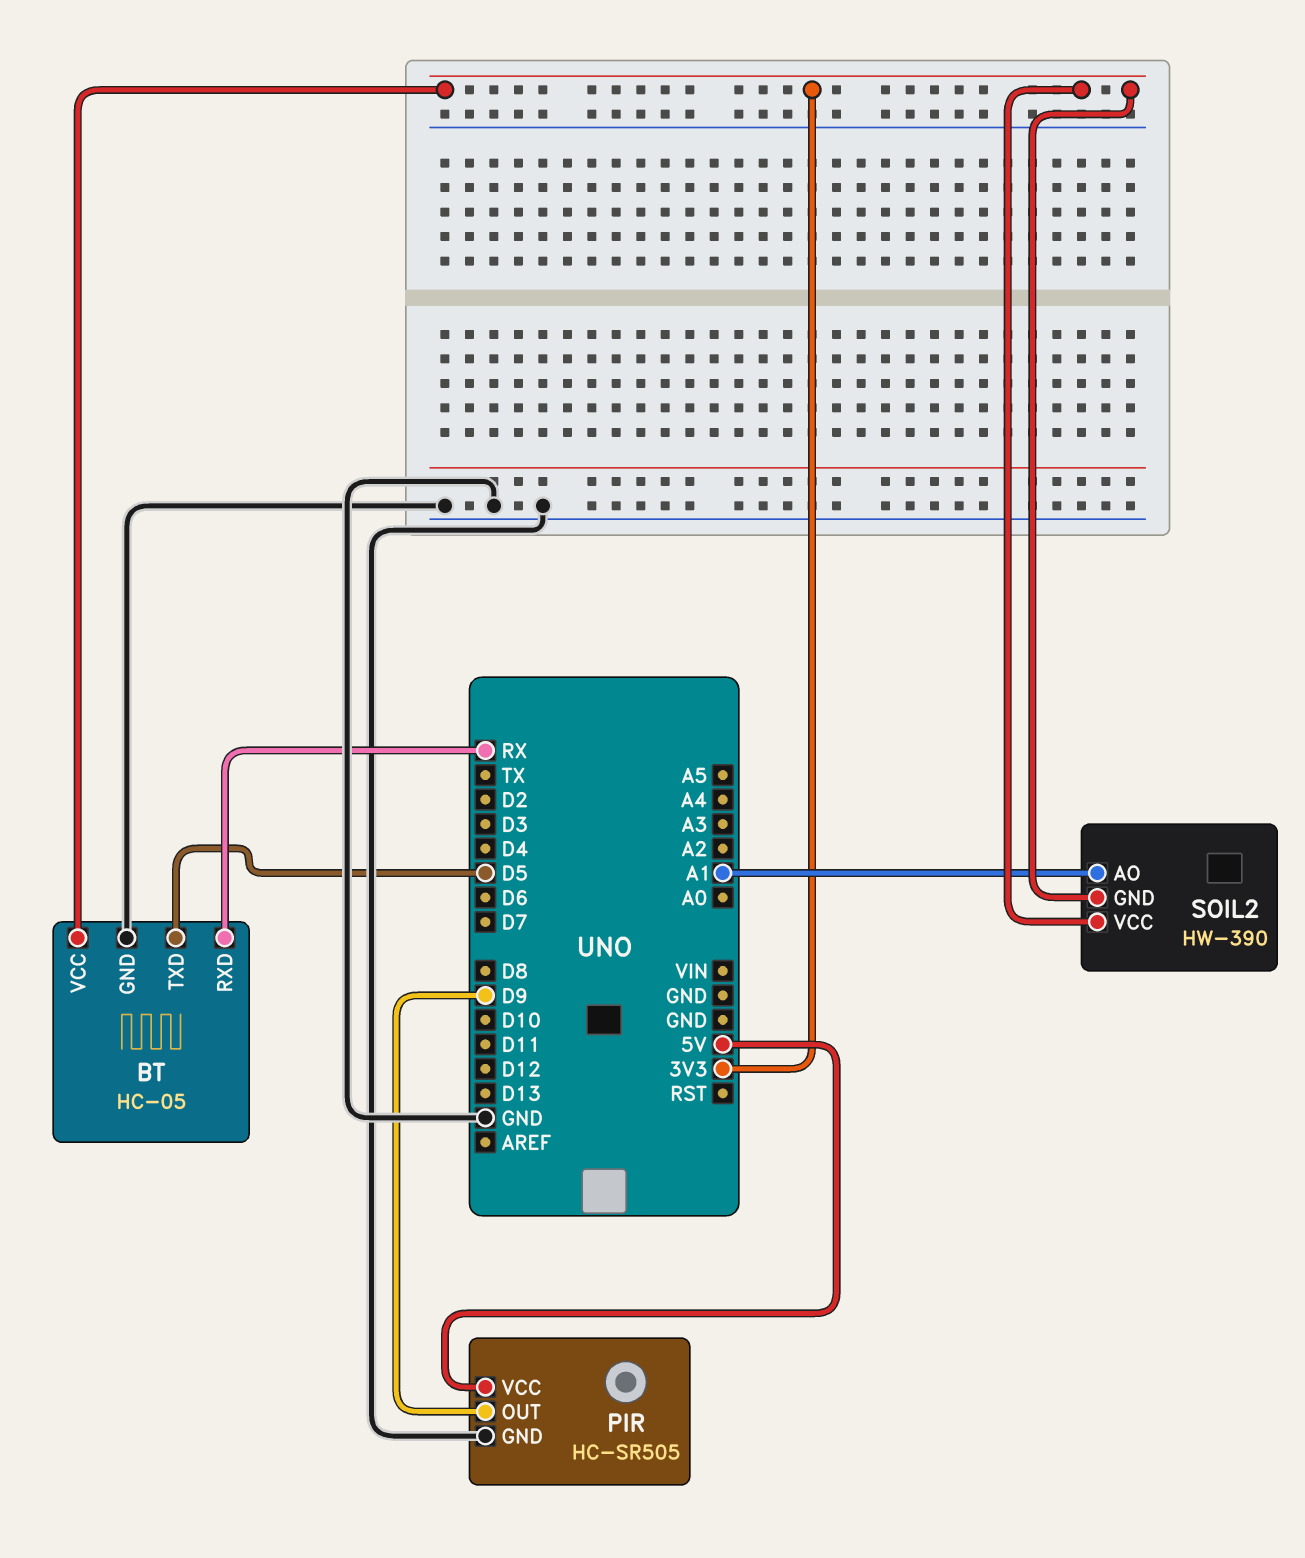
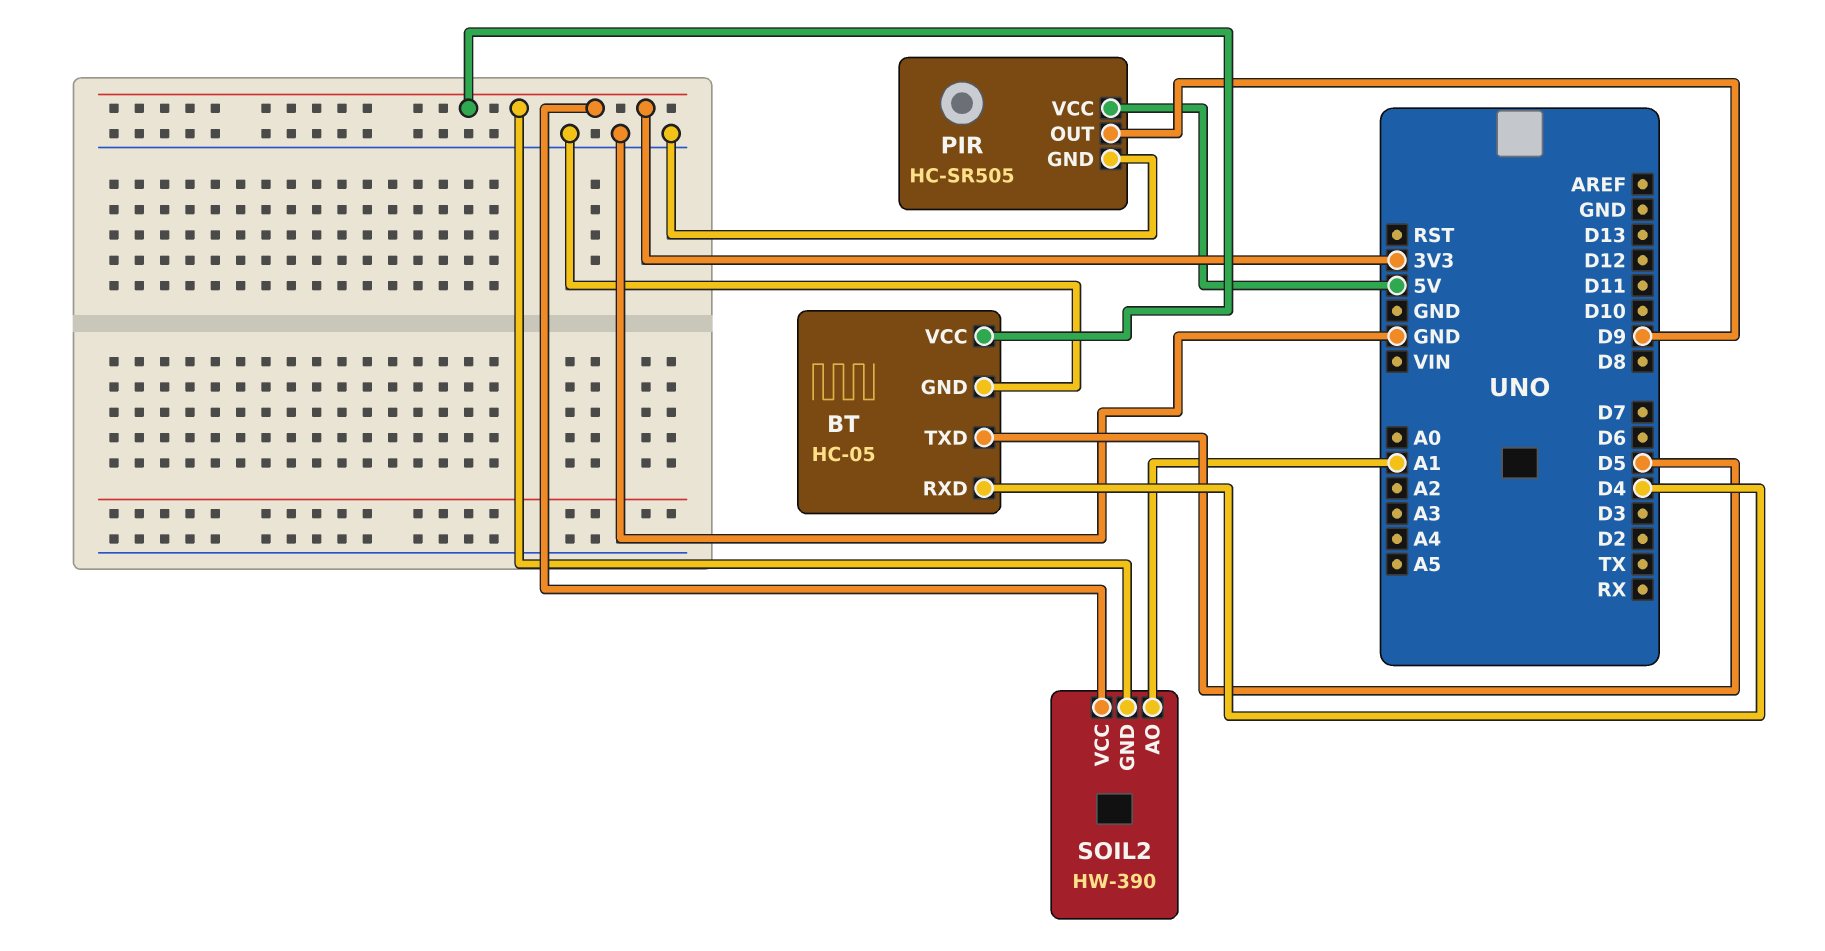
BT pin RXD: RX -> D4

